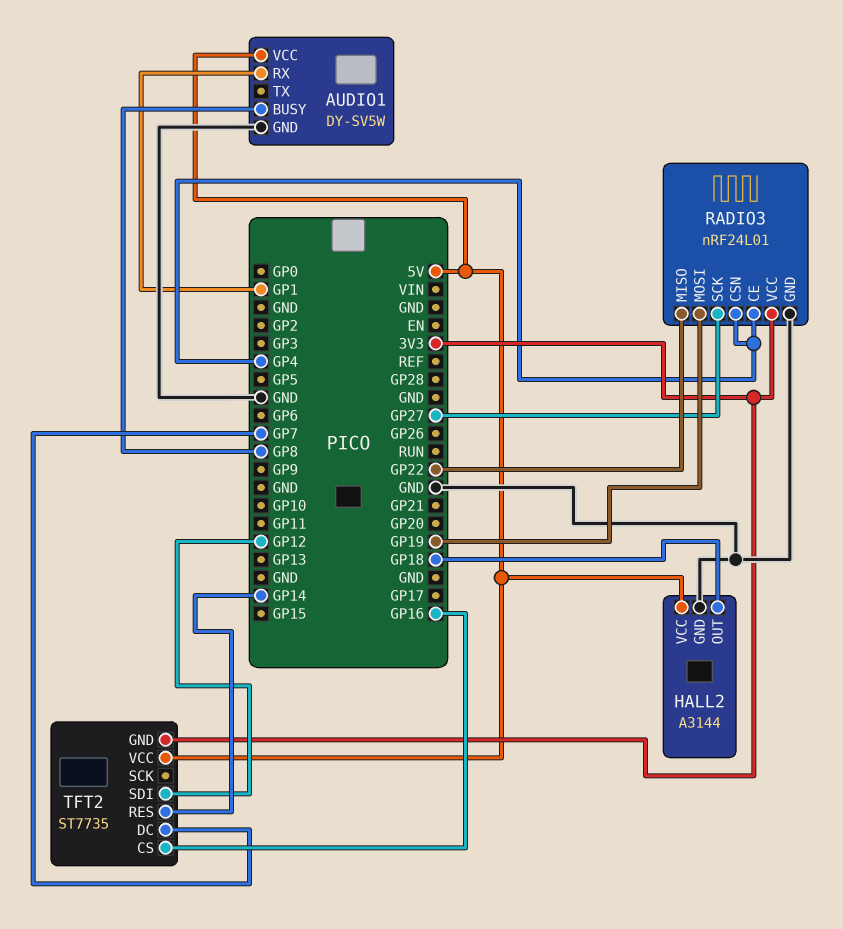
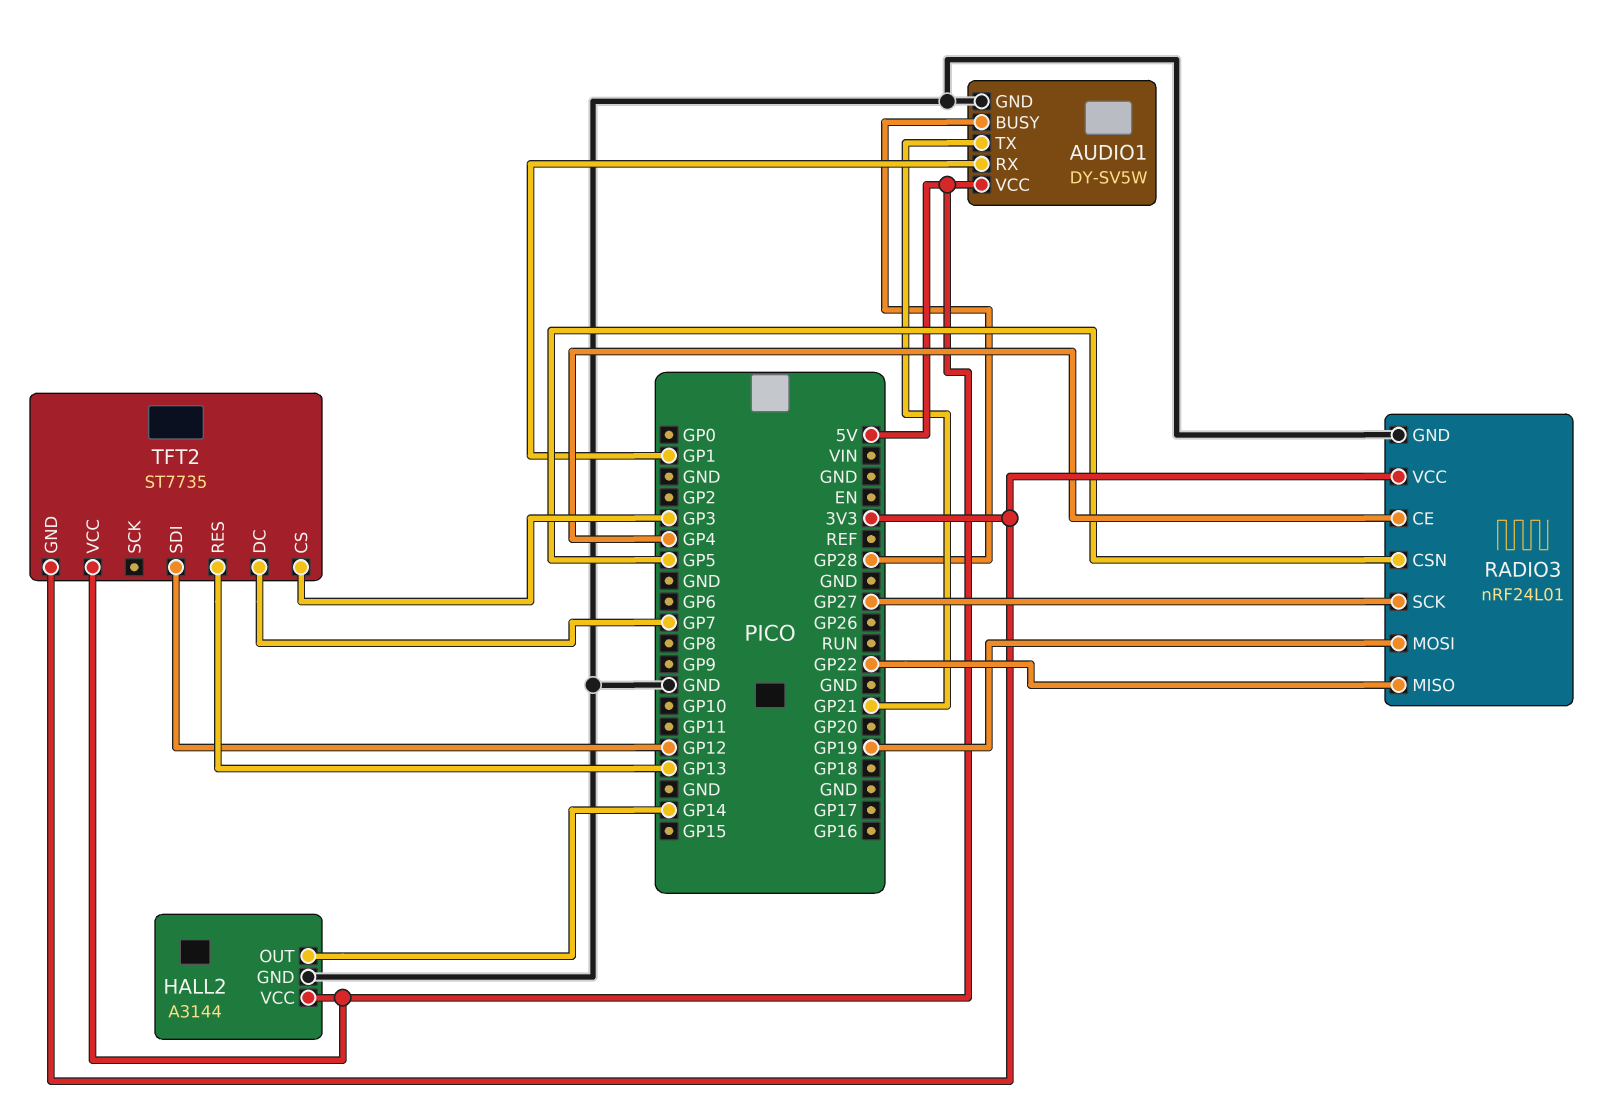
AUDIO1 pin BUSY: GP8 -> GP28
AUDIO1 pin TX: none -> GP21
HALL2 pin OUT: GP18 -> GP14
RADIO3 pin CSN: GP4 -> GP5
TFT2 pin CS: GP16 -> GP3
TFT2 pin RES: GP14 -> GP13

